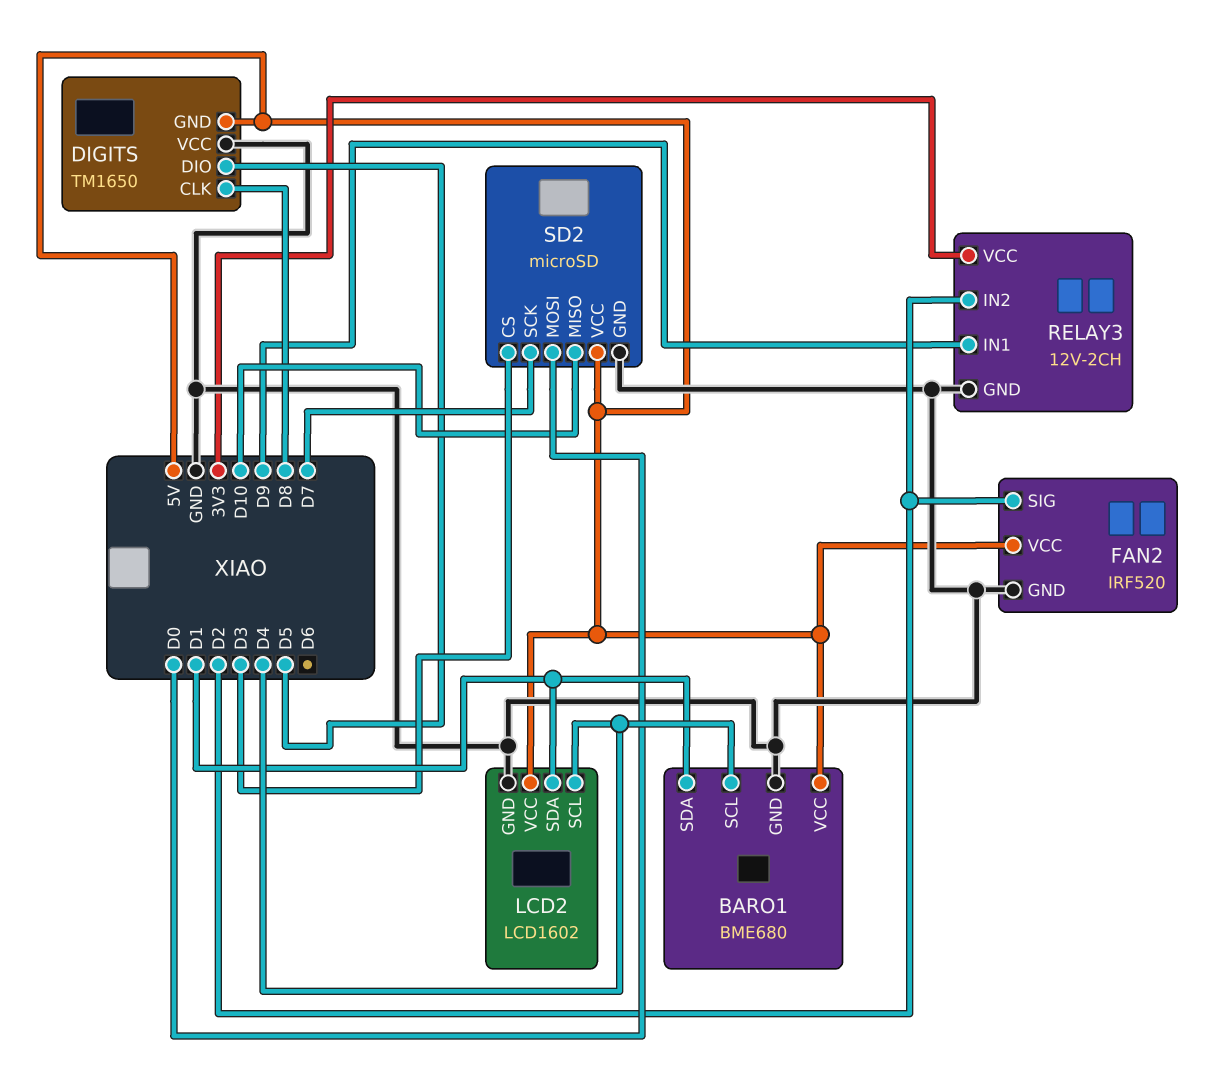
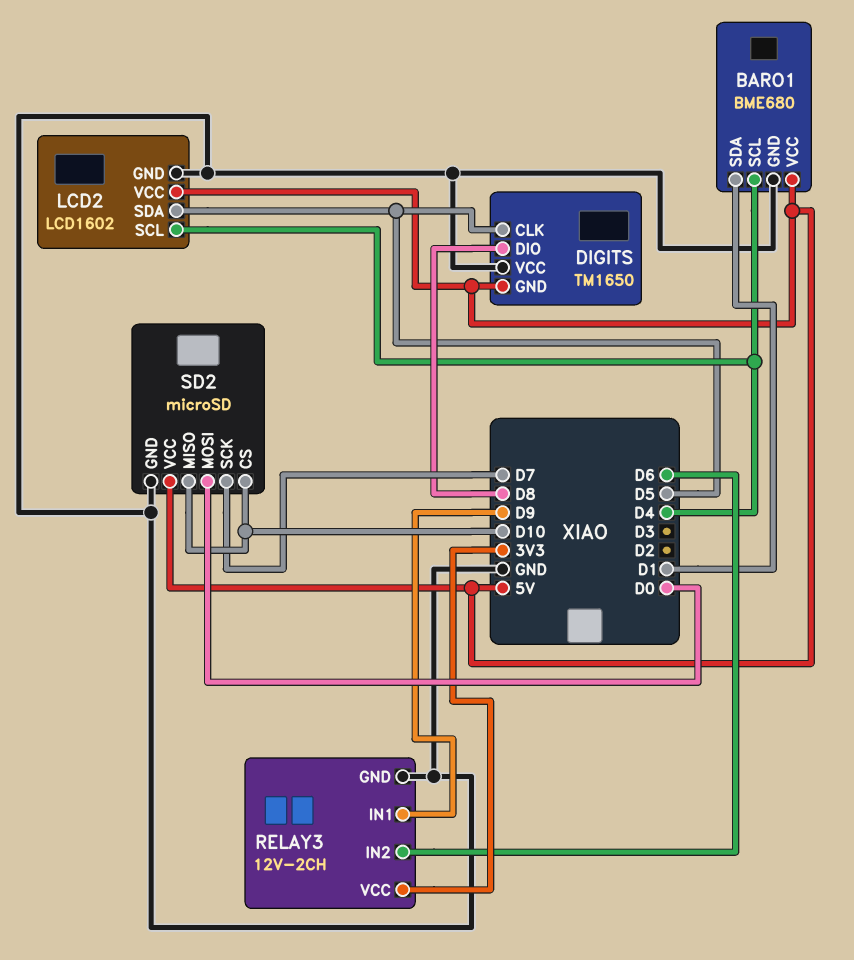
DIGITS pin CLK: D8 -> D5
DIGITS pin DIO: D5 -> D8
FAN2: IRF520 -> none
FAN2 pin GND: GND -> none
FAN2 pin SIG: D2 -> none
FAN2 pin VCC: 5V -> none
LCD2 pin SDA: D1 -> D5
RELAY3 pin IN2: D2 -> D6
SD2 pin CS: D3 -> D10

